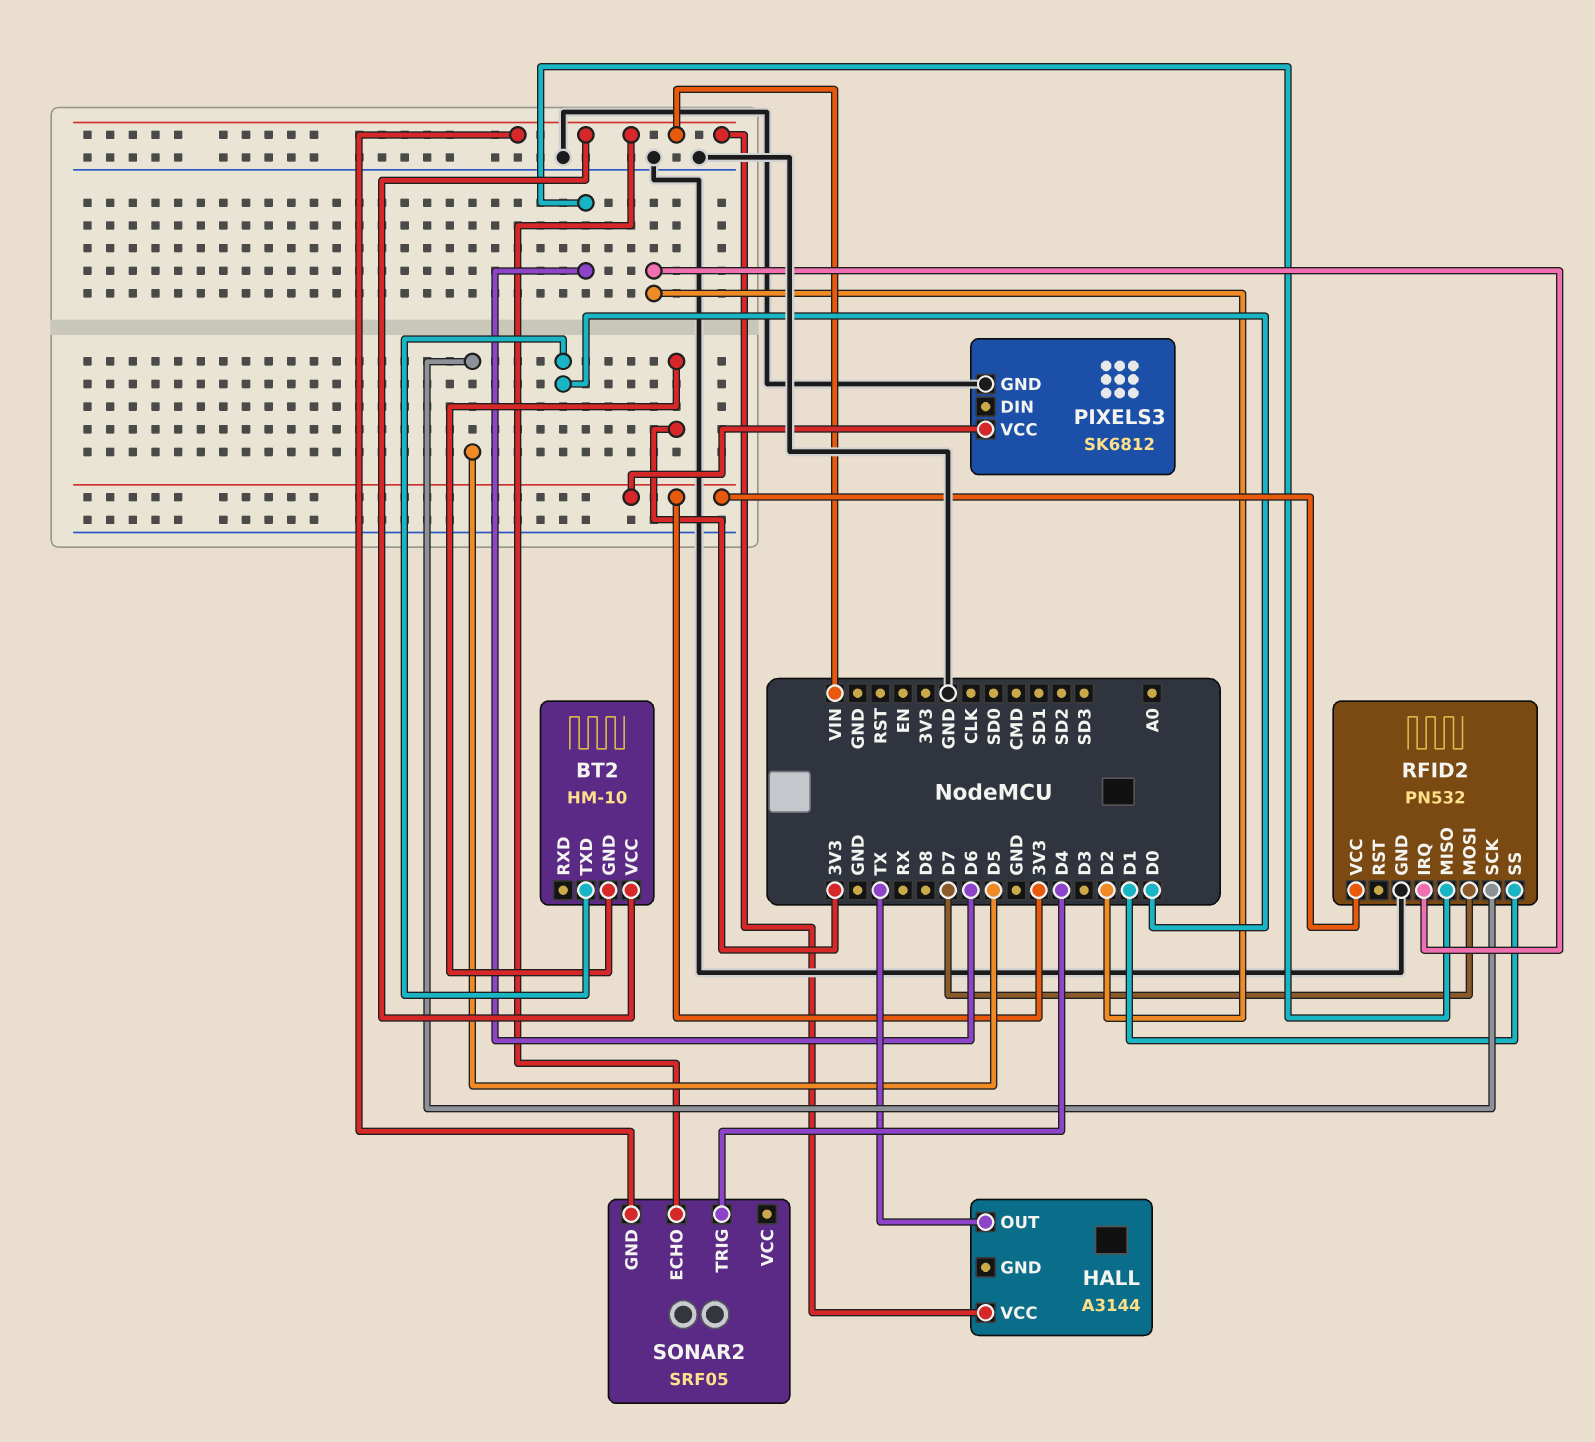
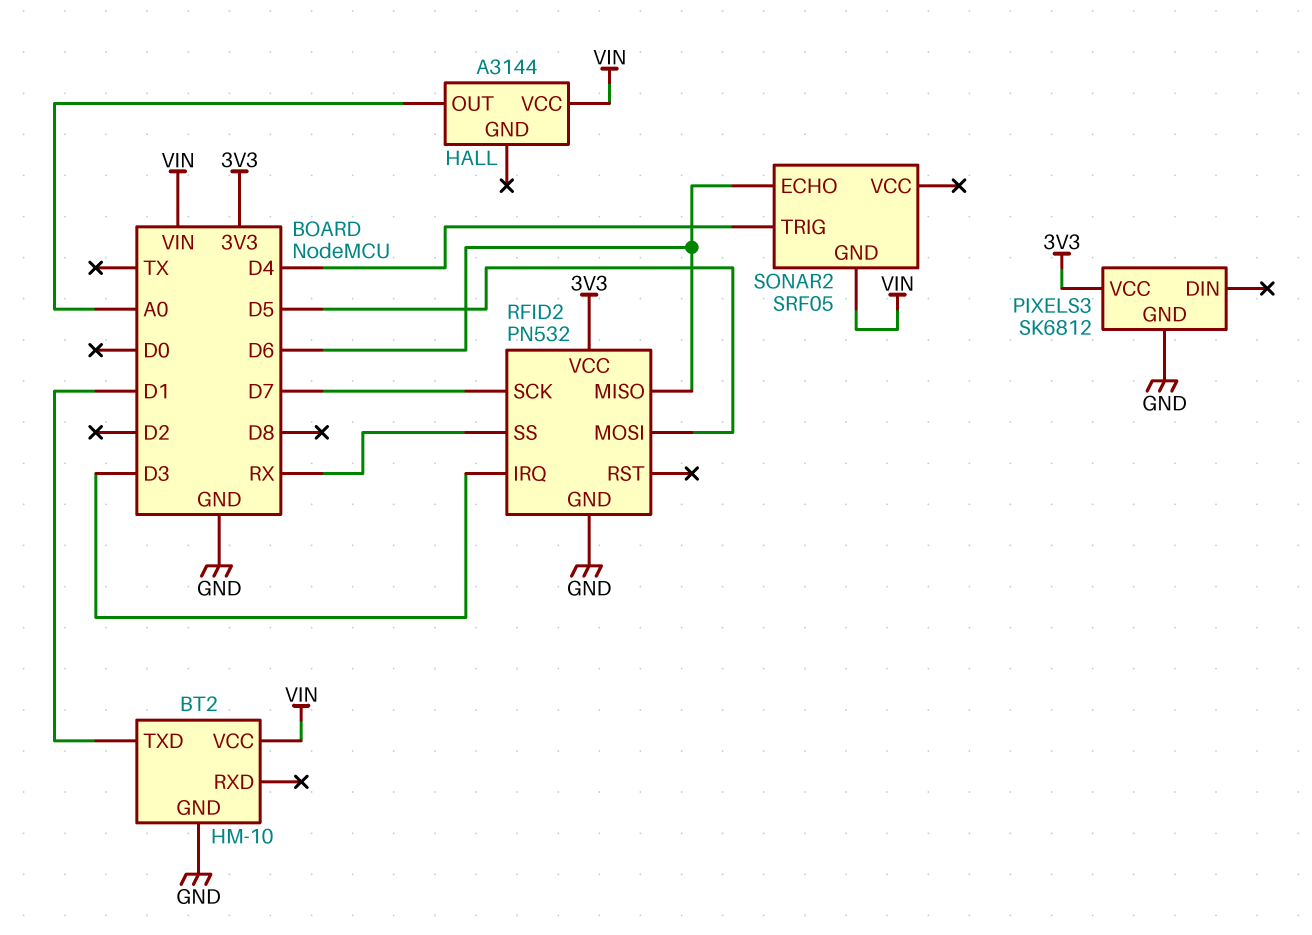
BT2 pin GND: 3V3 -> GND
BT2 pin TXD: D0 -> D1
HALL pin OUT: TX -> A0
RFID2 pin IRQ: D2 -> D3
RFID2 pin MOSI: D7 -> D5
RFID2 pin SCK: D5 -> D7
RFID2 pin SS: D1 -> RX
SONAR2 pin ECHO: VIN -> D6

